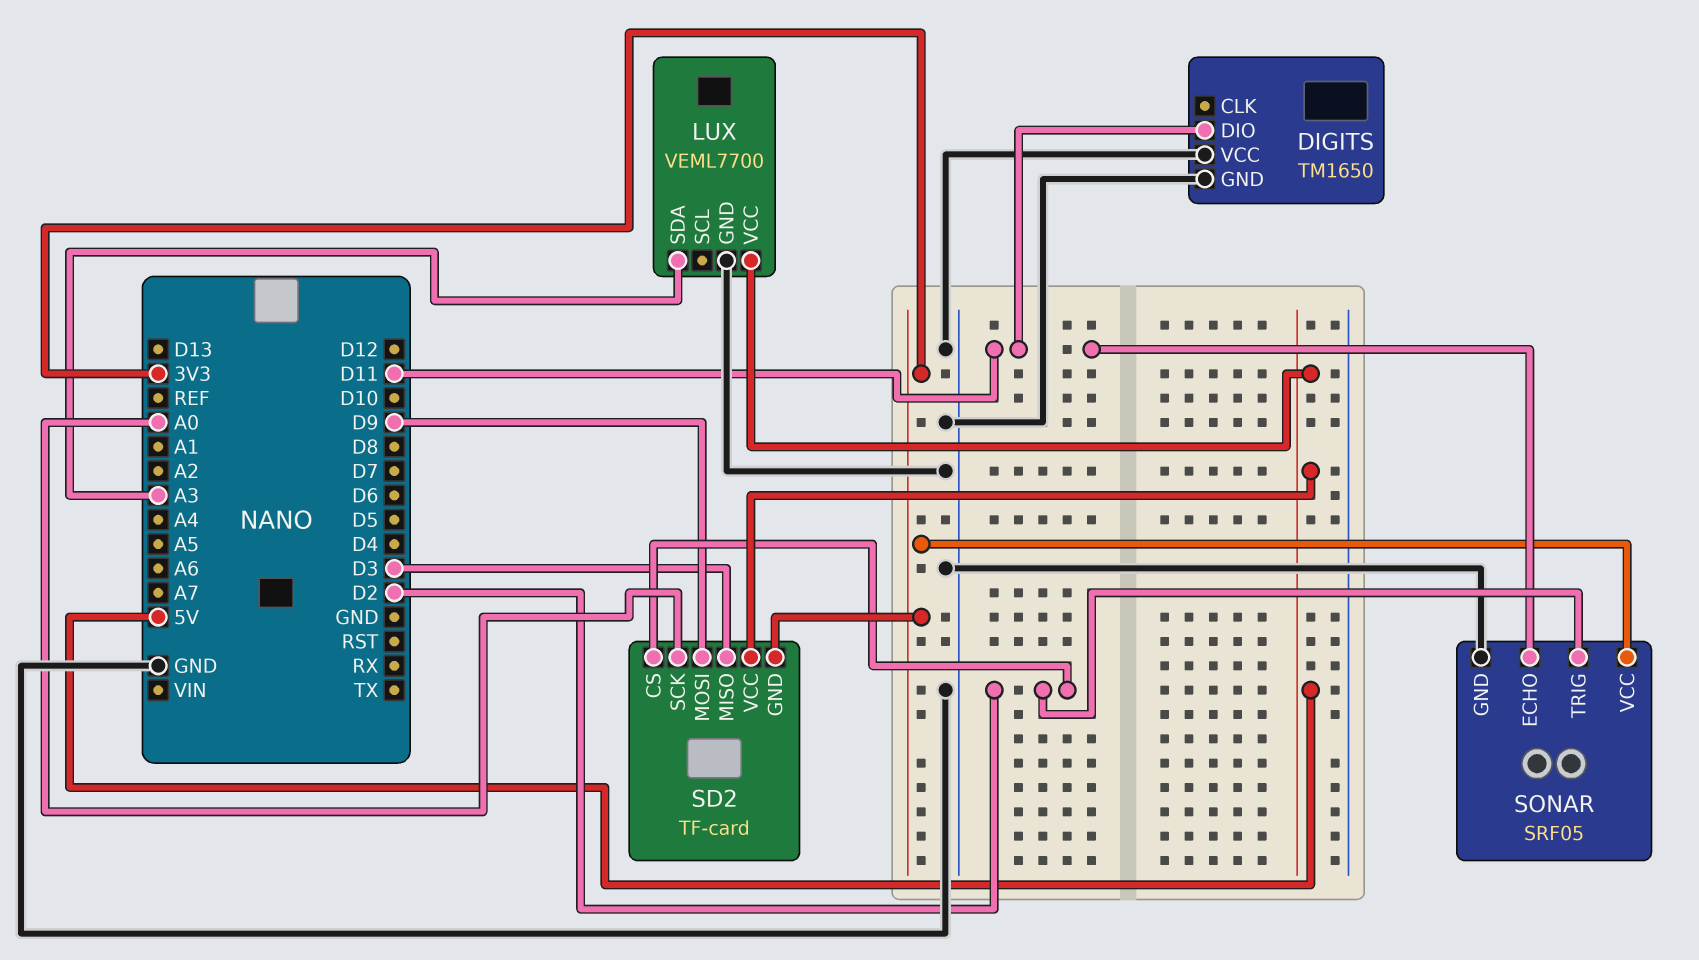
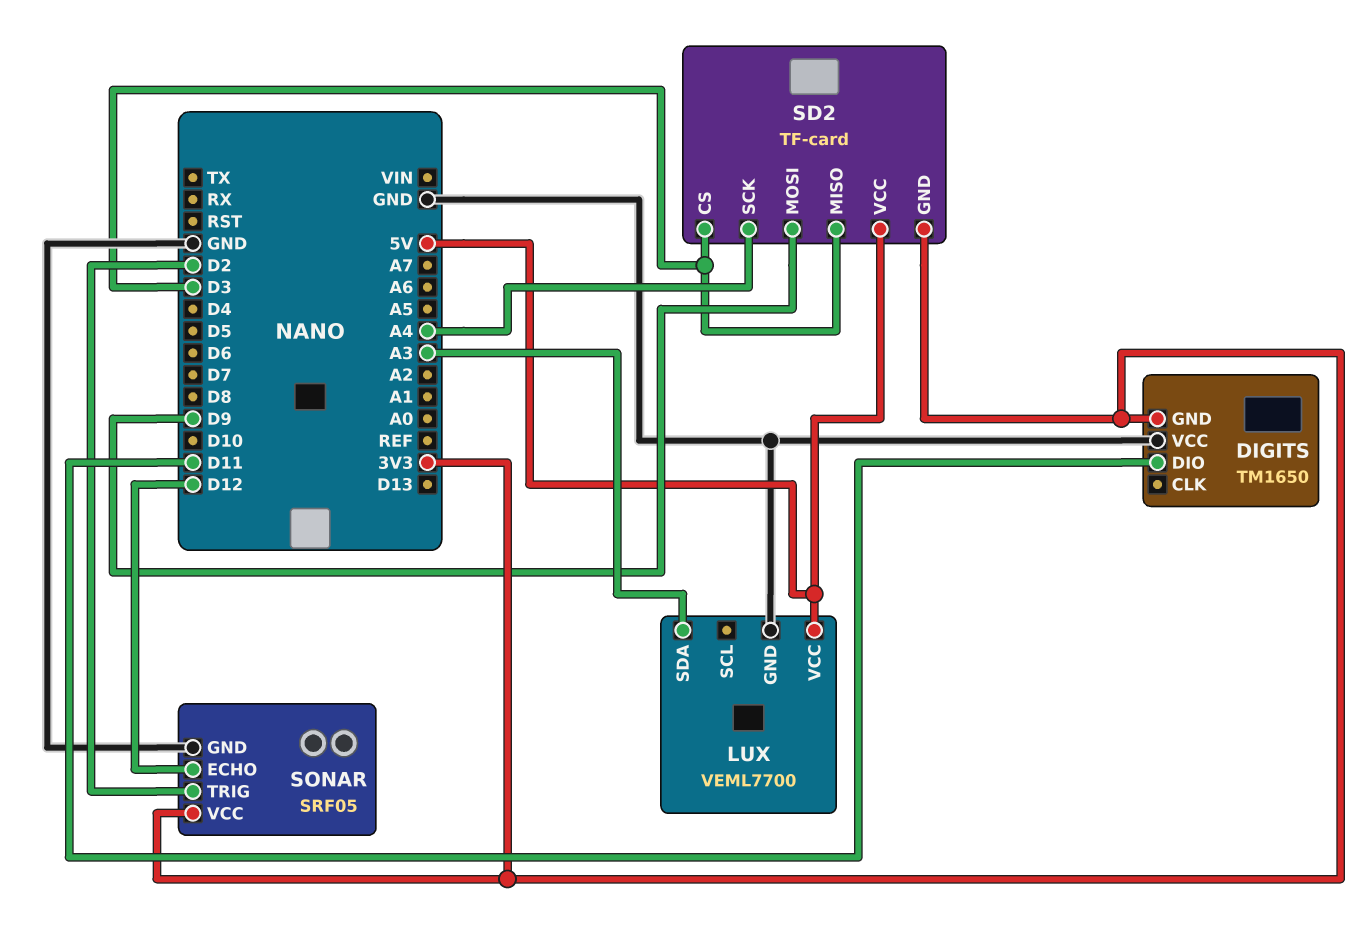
DIGITS pin GND: GND -> 3V3
SD2 pin CS: D2 -> D3
SD2 pin SCK: A0 -> A4
SONAR pin ECHO: D11 -> D12

